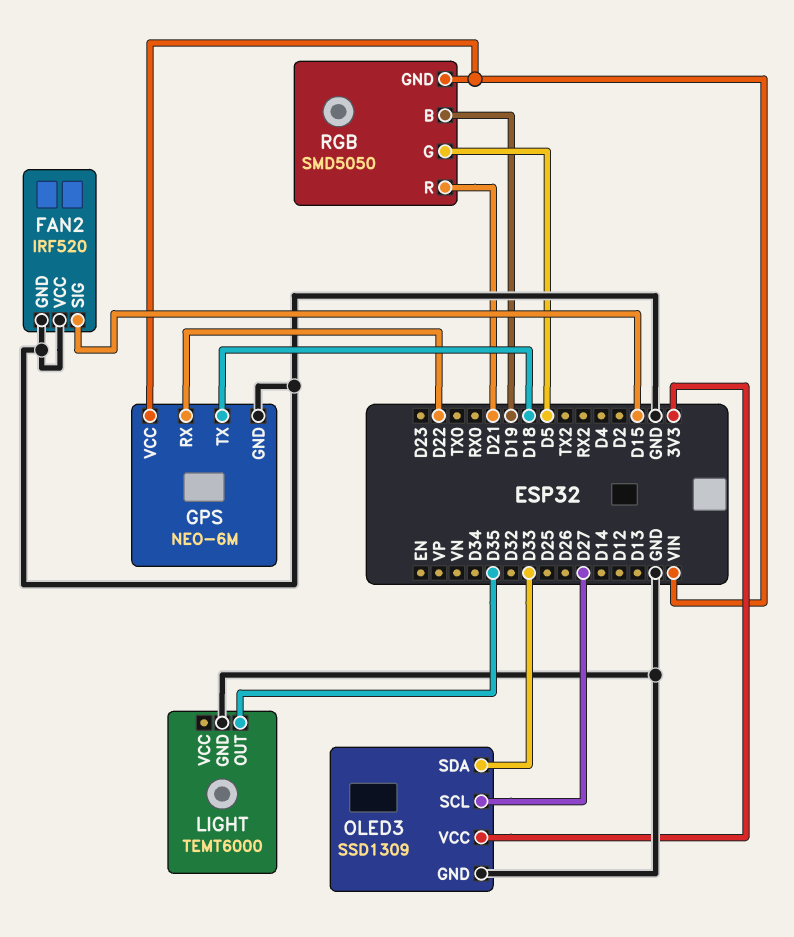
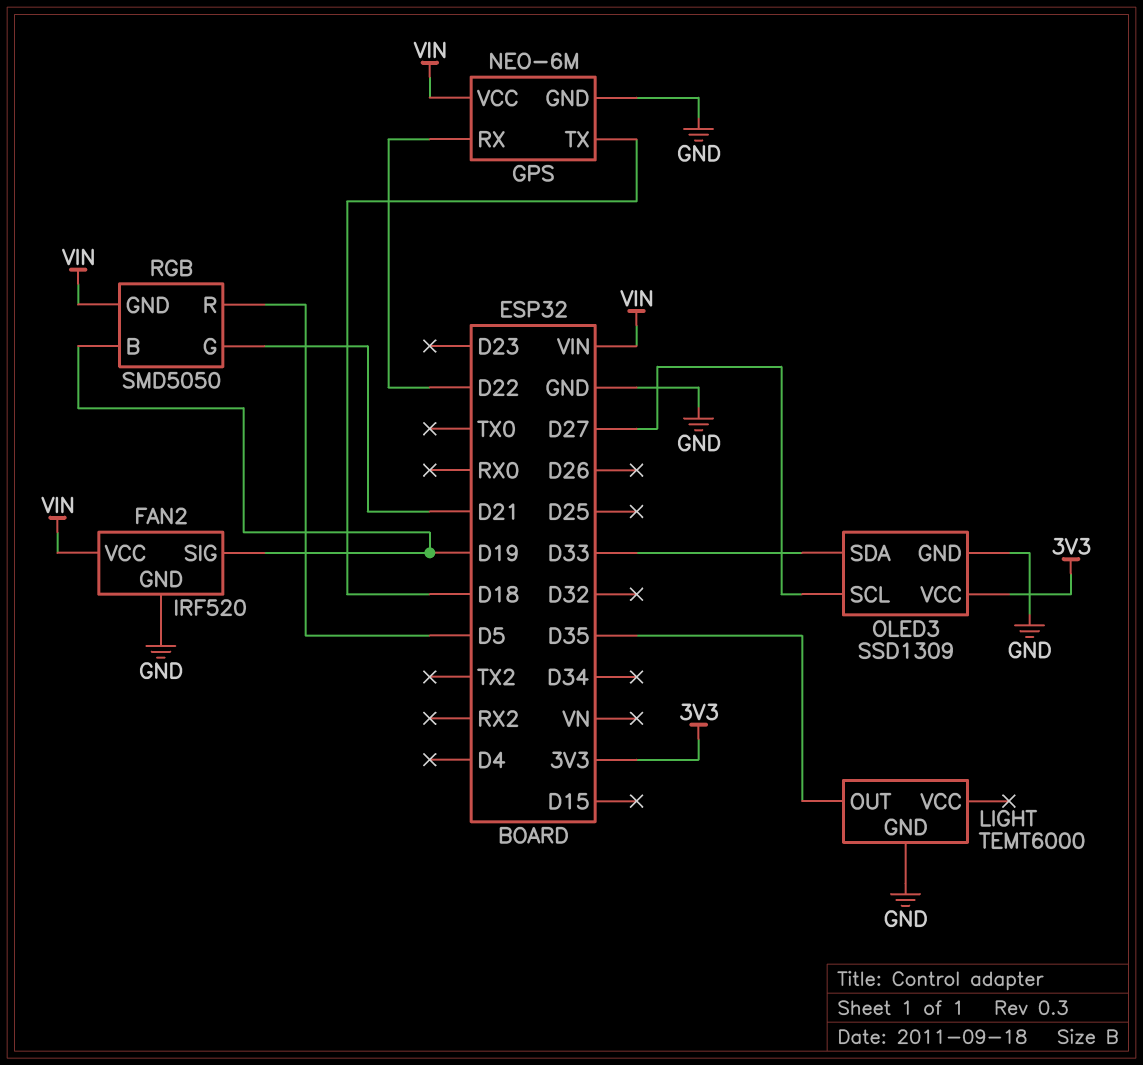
FAN2 pin SIG: D15 -> D19
FAN2 pin VCC: GND -> VIN
RGB pin G: D5 -> D21
RGB pin R: D21 -> D5

